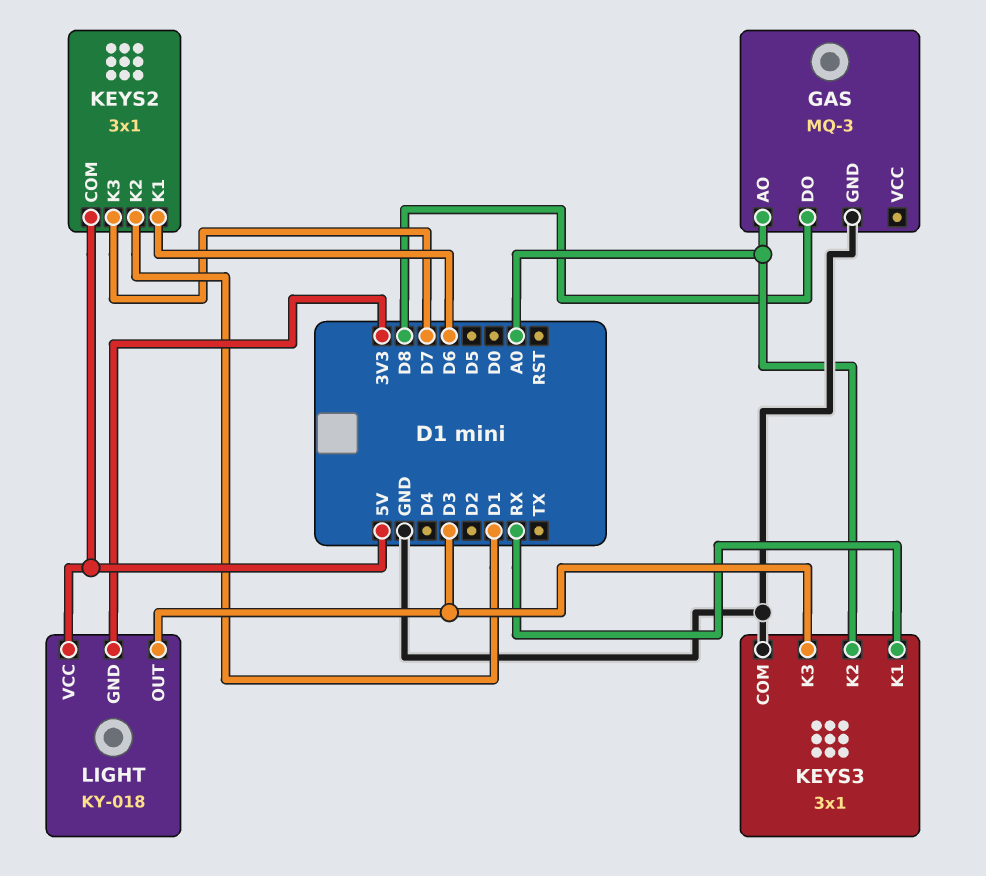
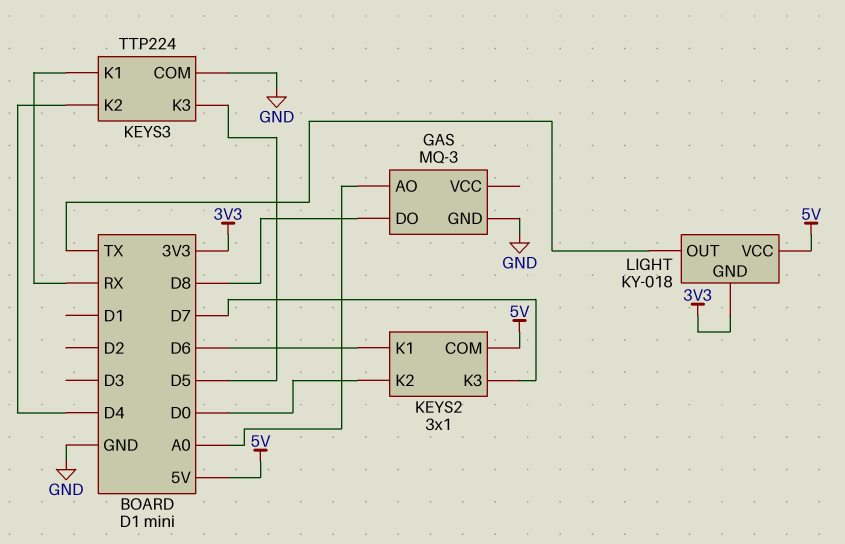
KEYS2 pin K2: D1 -> D0
KEYS3: 3x1 -> TTP224
KEYS3 pin K2: A0 -> D4
KEYS3 pin K3: D3 -> D5
LIGHT pin OUT: D3 -> TX

